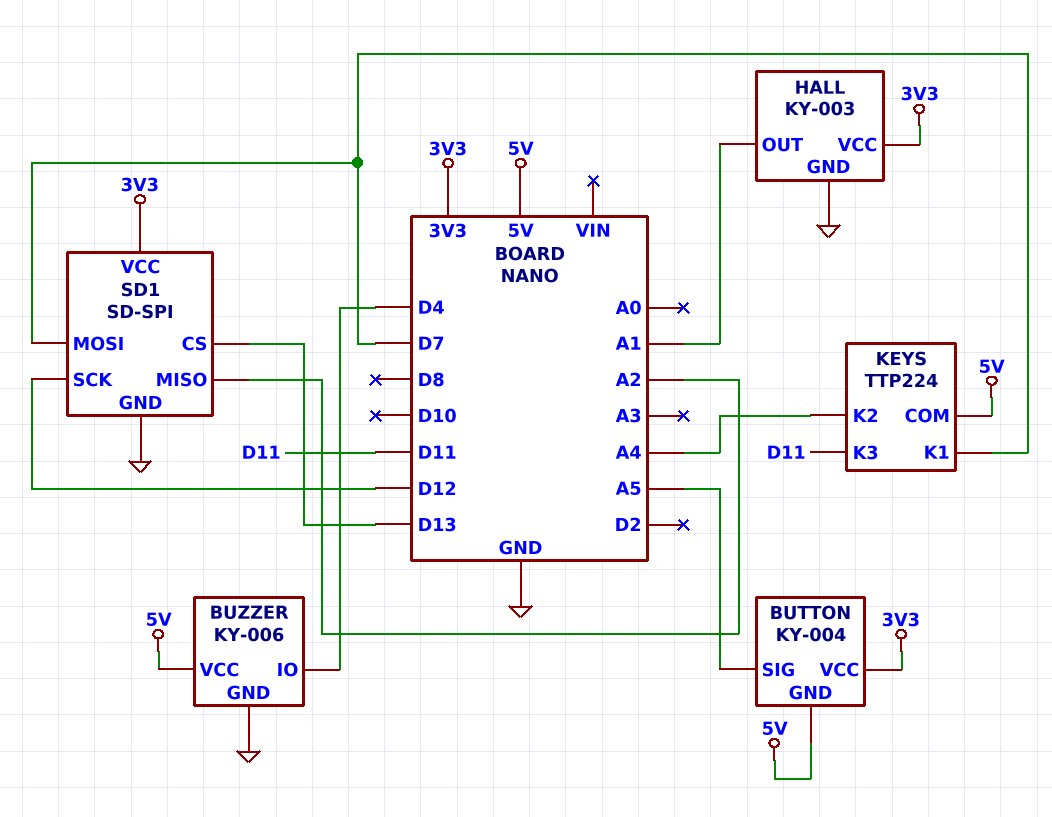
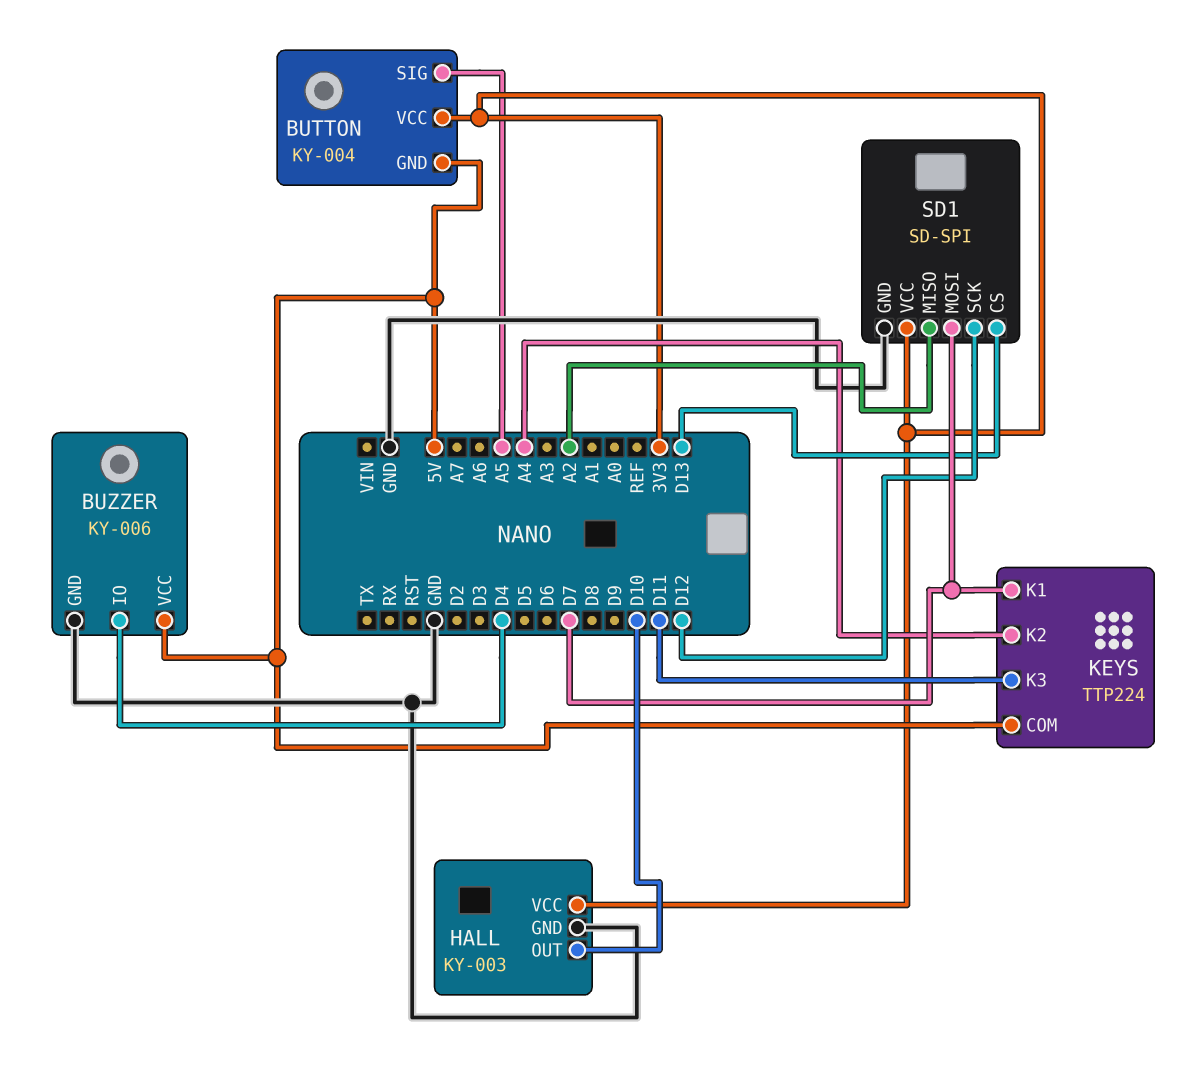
HALL pin OUT: A1 -> D10

